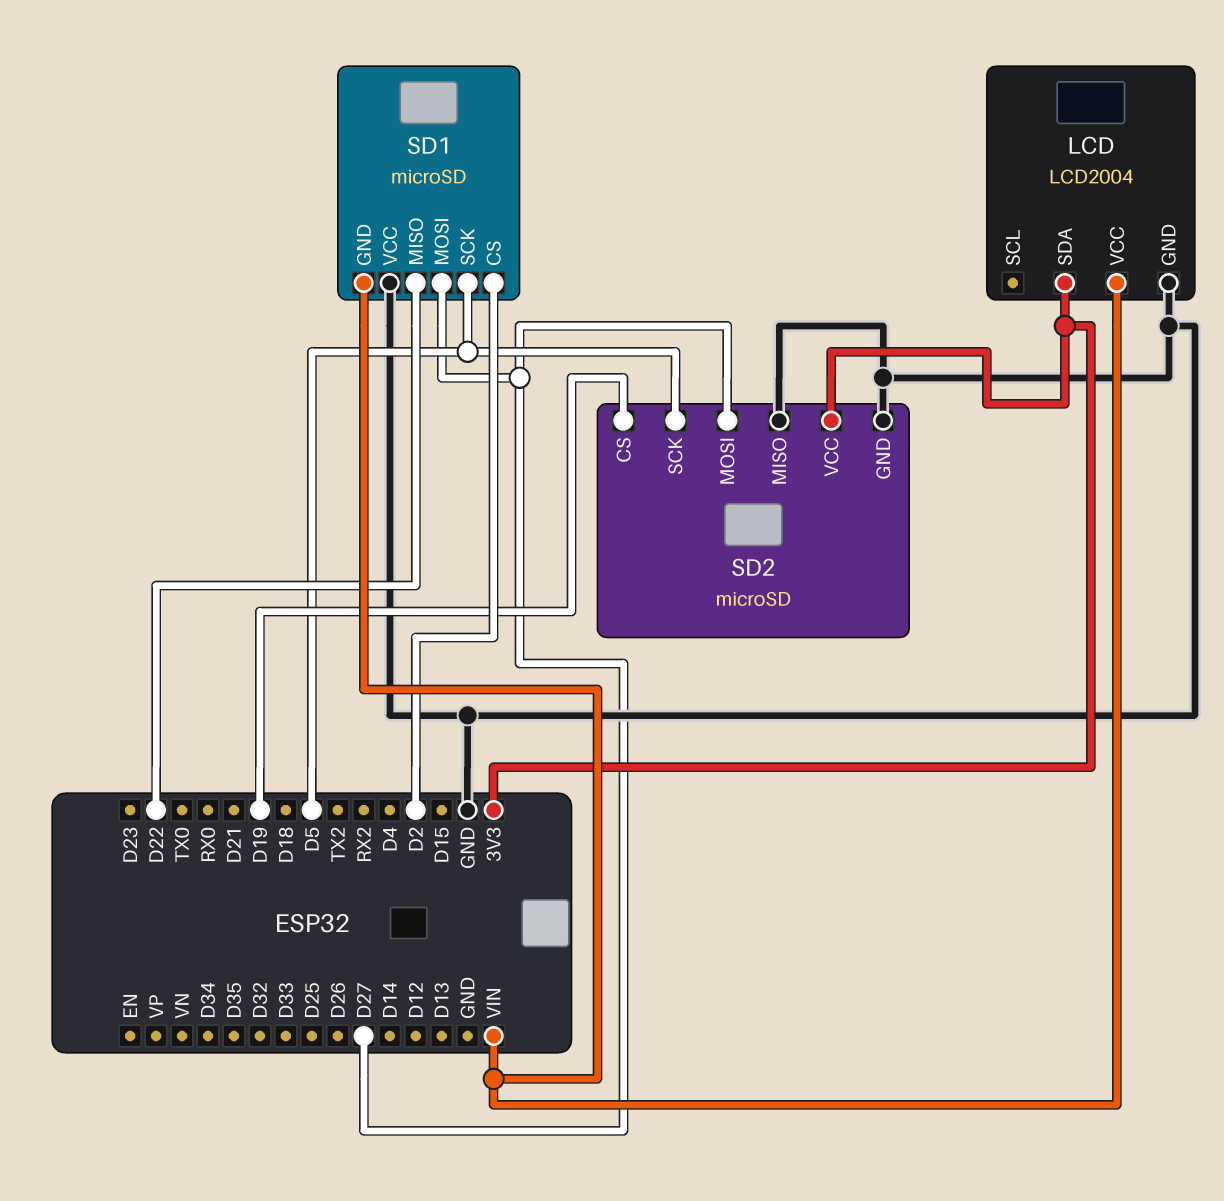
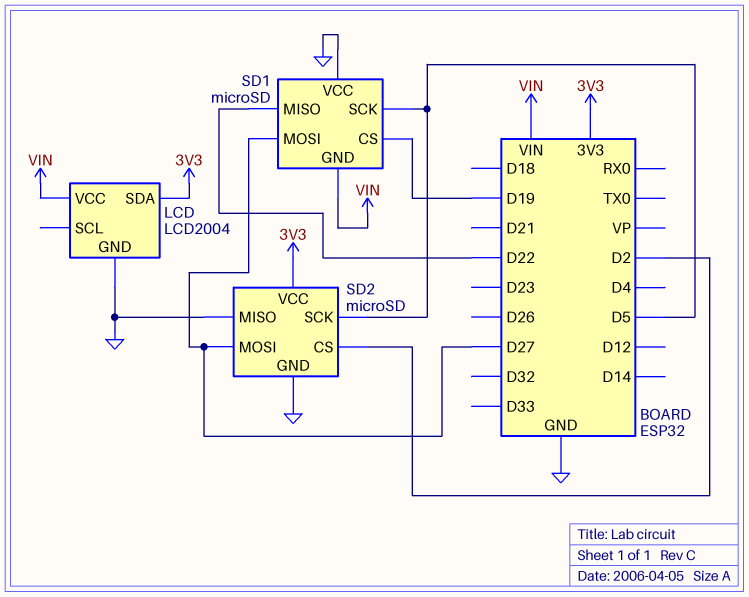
SD1 pin CS: D2 -> D19
SD2 pin CS: D19 -> D2

